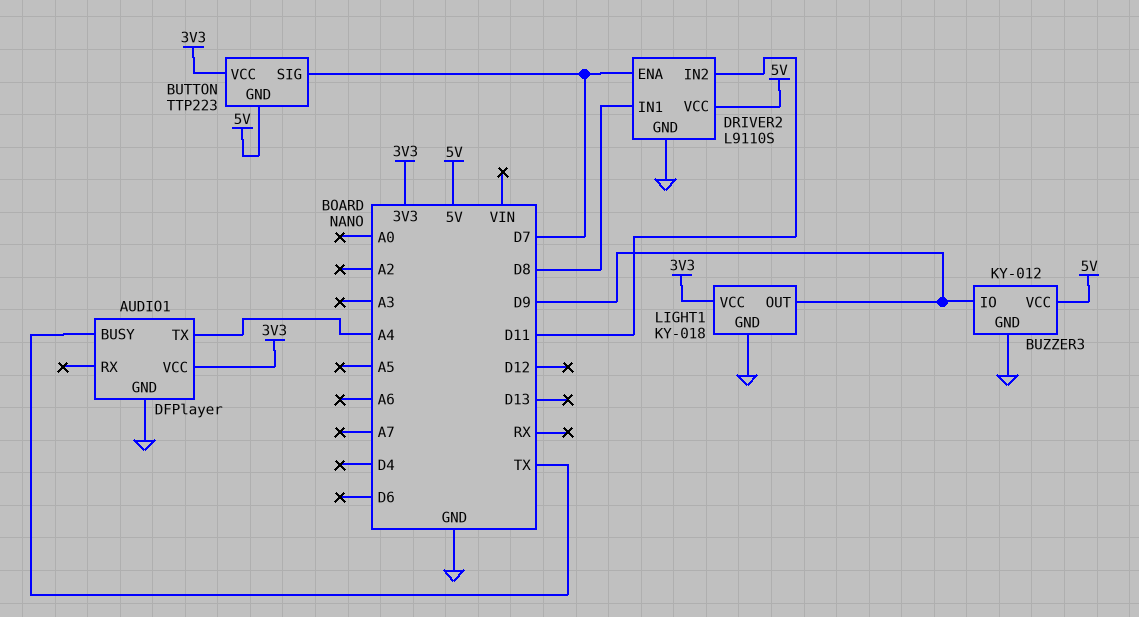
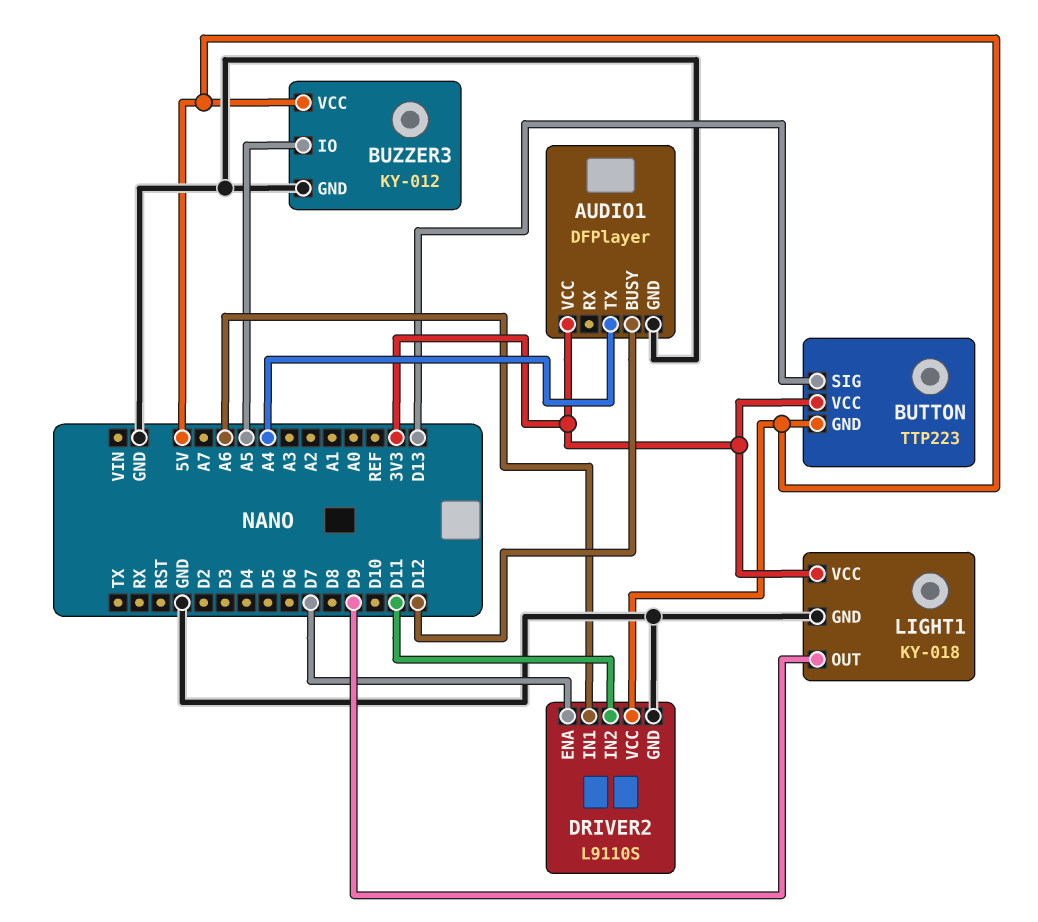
AUDIO1 pin BUSY: TX -> D12
BUTTON pin SIG: D7 -> D13
BUZZER3 pin IO: D9 -> A5
DRIVER2 pin IN1: D8 -> A6

